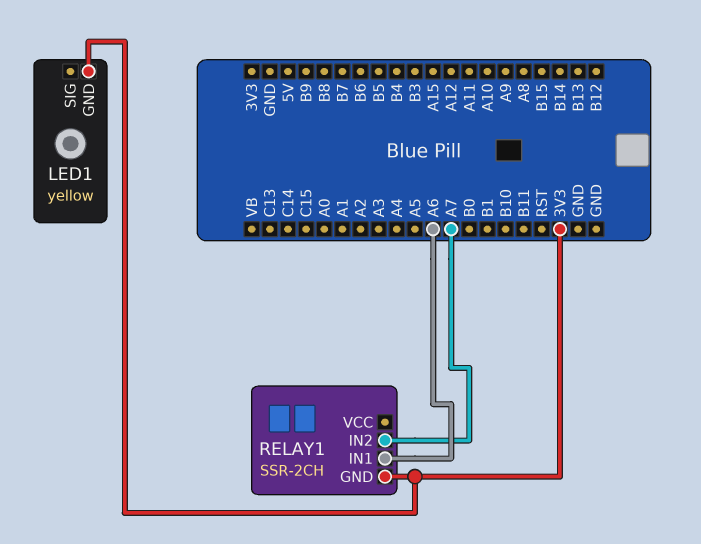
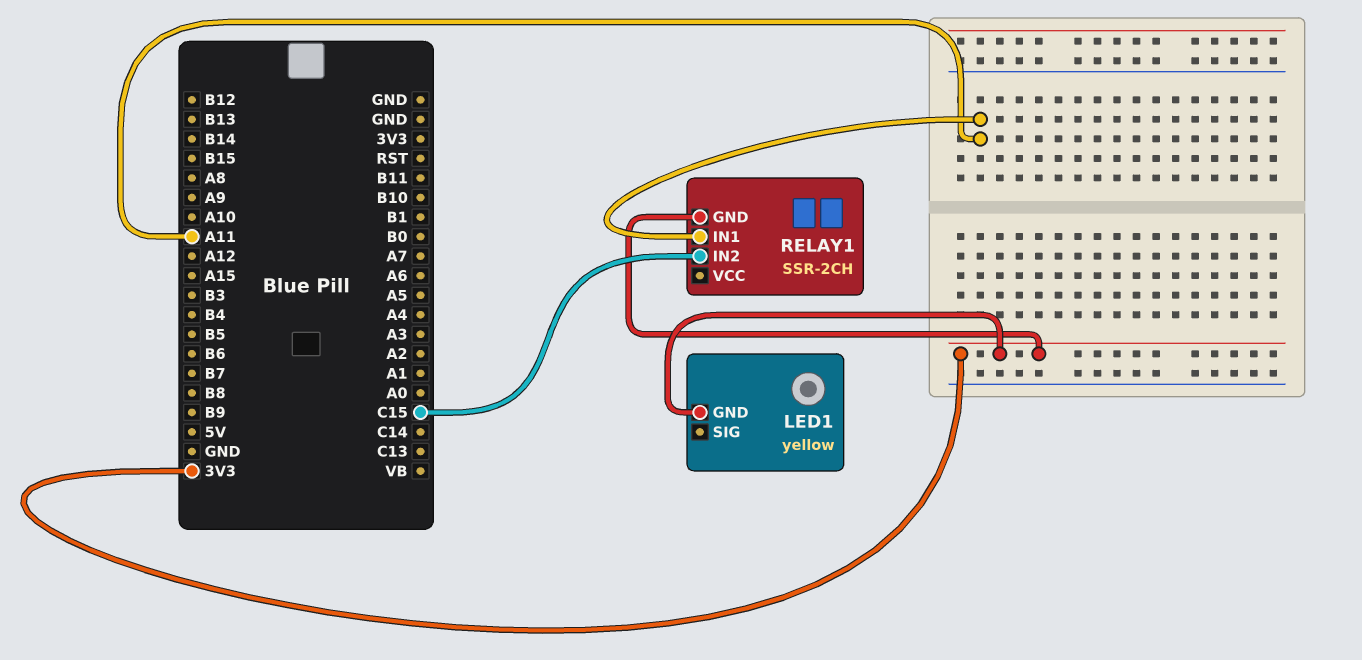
RELAY1 pin IN1: A6 -> A11
RELAY1 pin IN2: A7 -> C15

